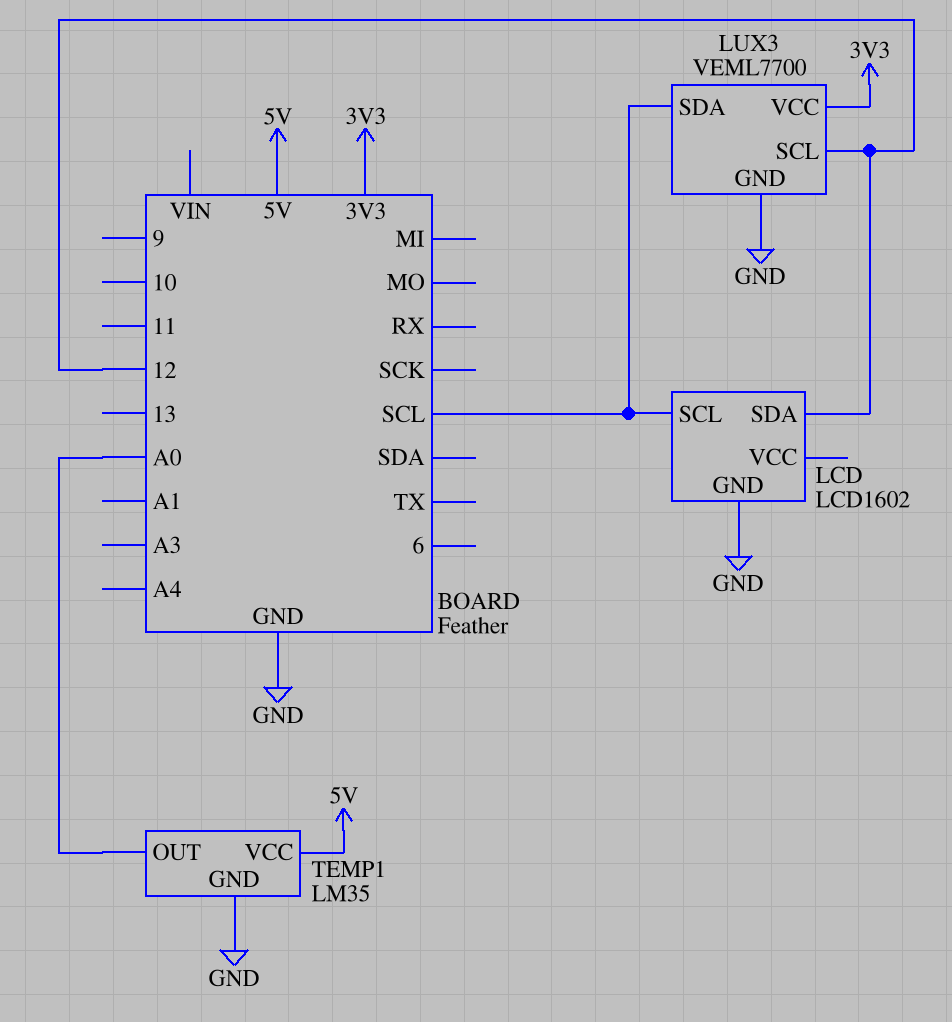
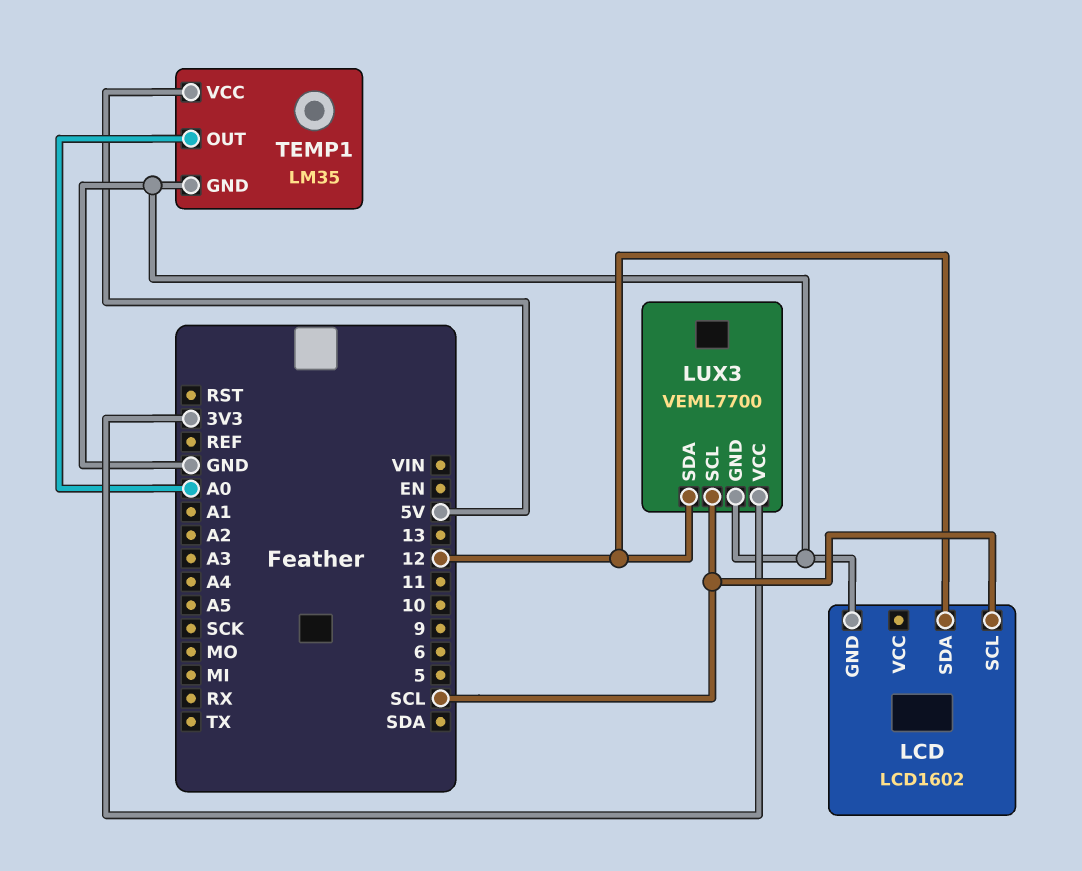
LUX3 pin SCL: 12 -> SCL
LUX3 pin SDA: SCL -> 12

